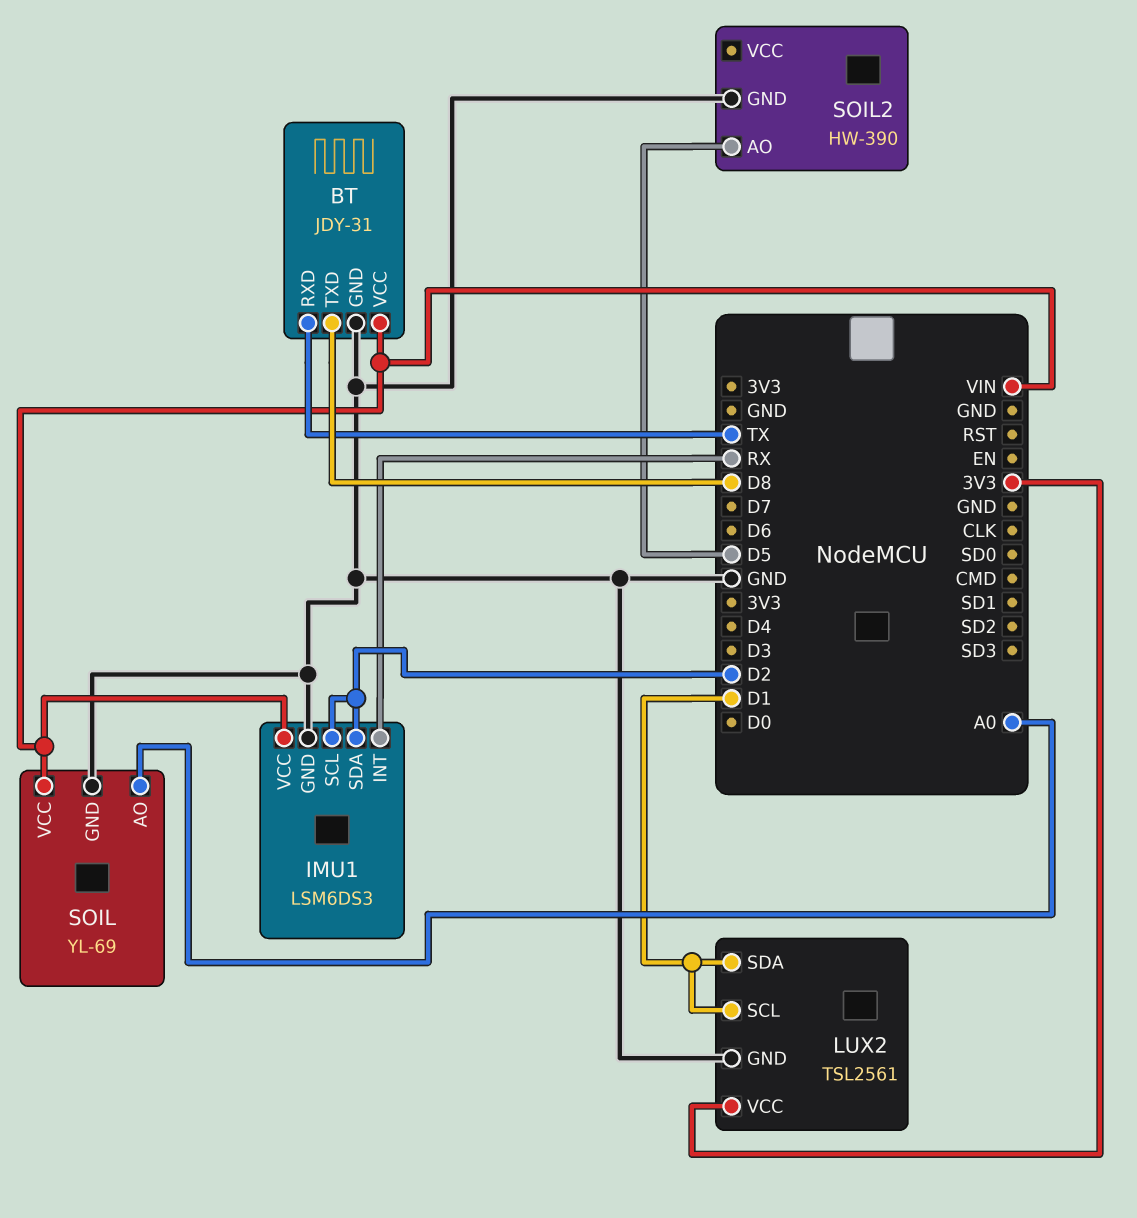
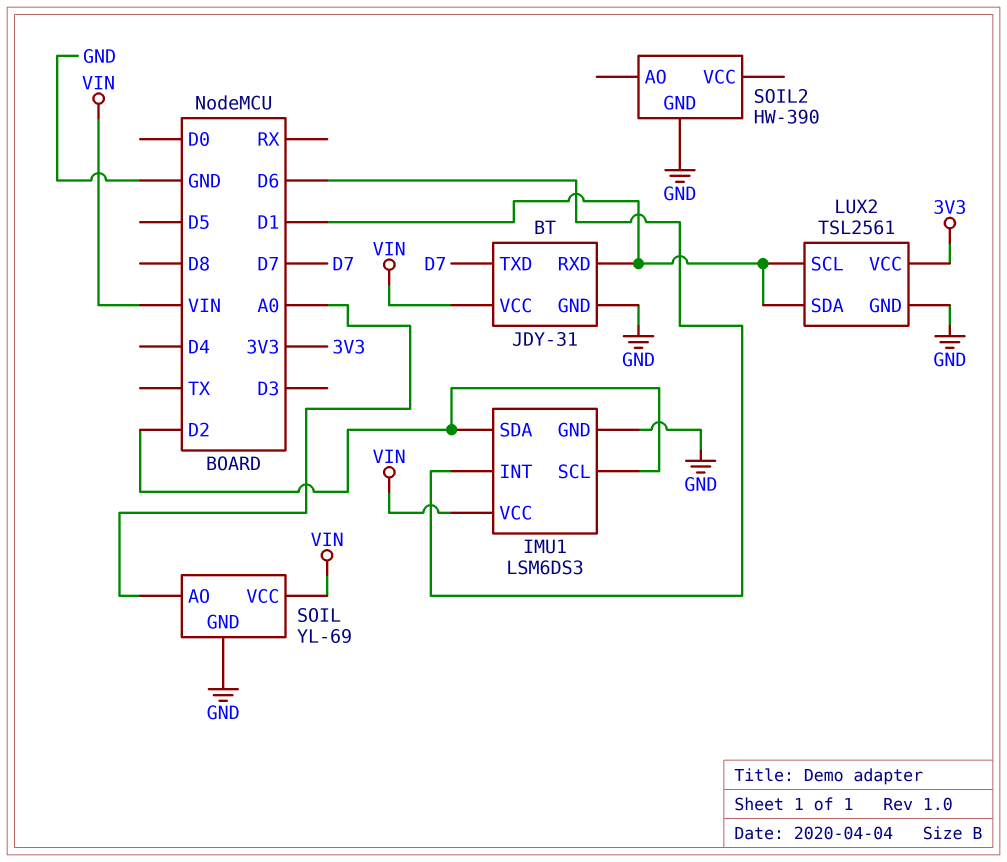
BT pin RXD: TX -> D1
BT pin TXD: D8 -> D7
IMU1 pin INT: RX -> D6
SOIL2 pin AO: D5 -> none

